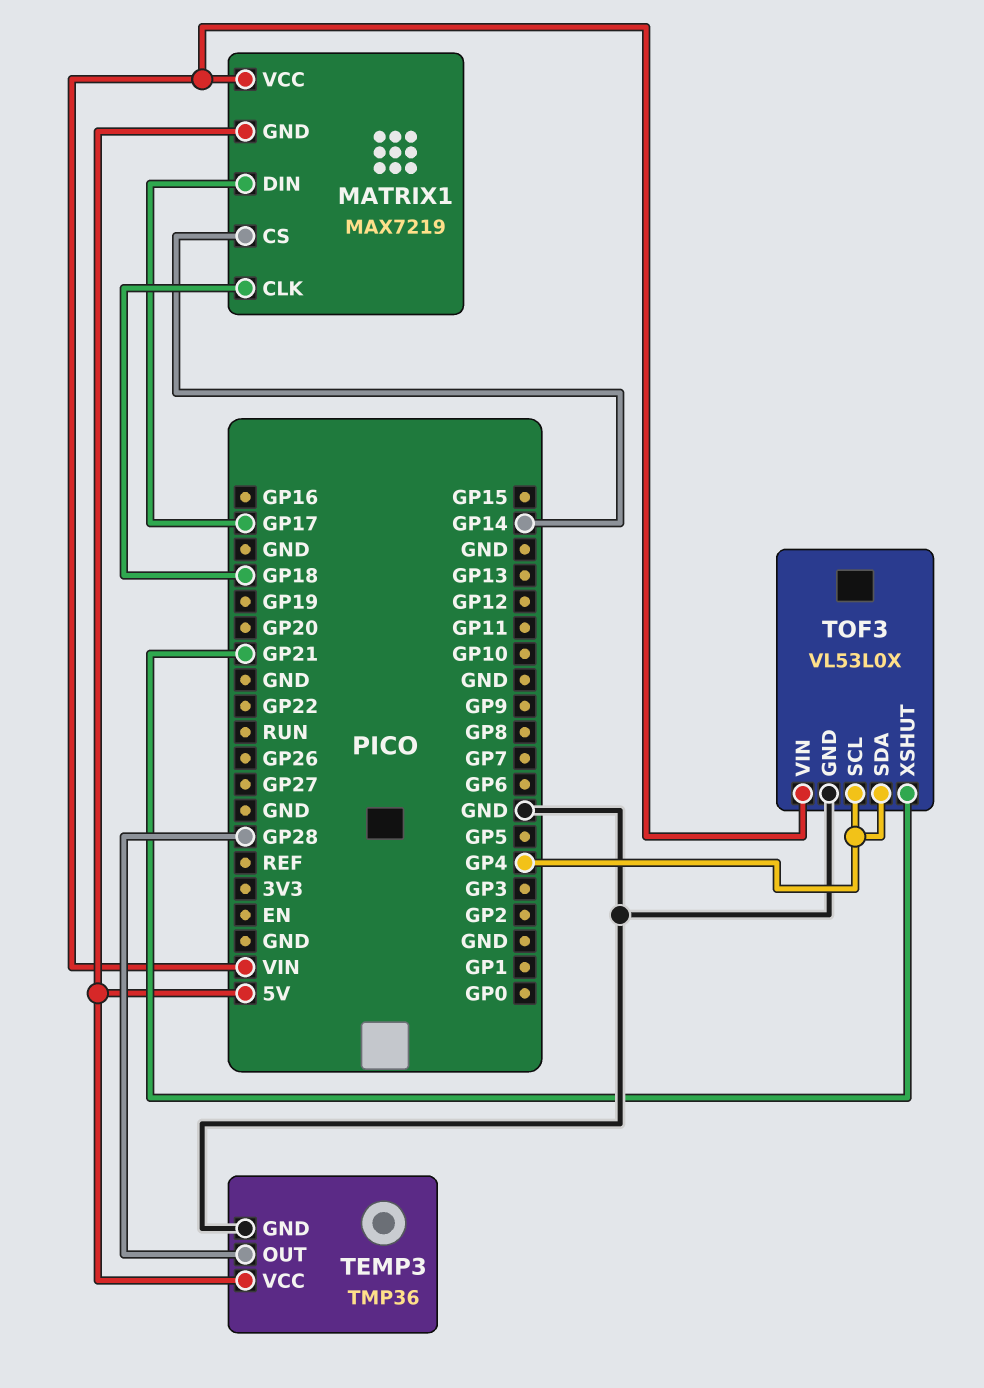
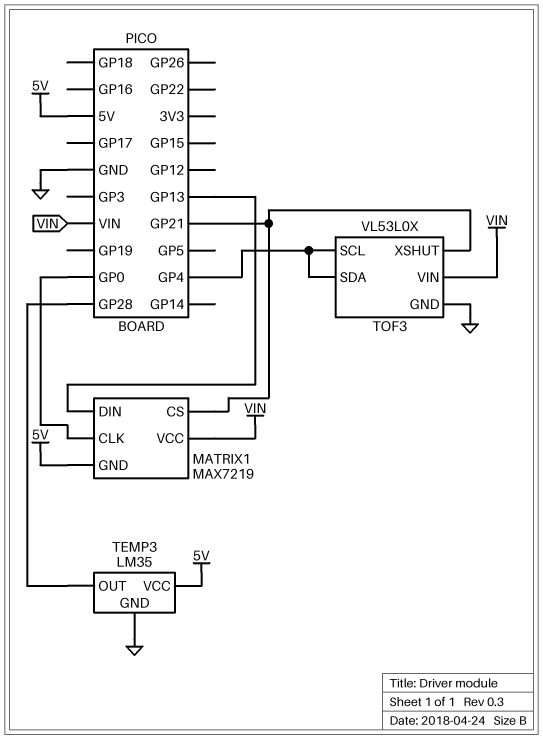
MATRIX1 pin CLK: GP18 -> GP0
MATRIX1 pin CS: GP14 -> GP21
MATRIX1 pin DIN: GP17 -> GP13
TEMP3: TMP36 -> LM35

